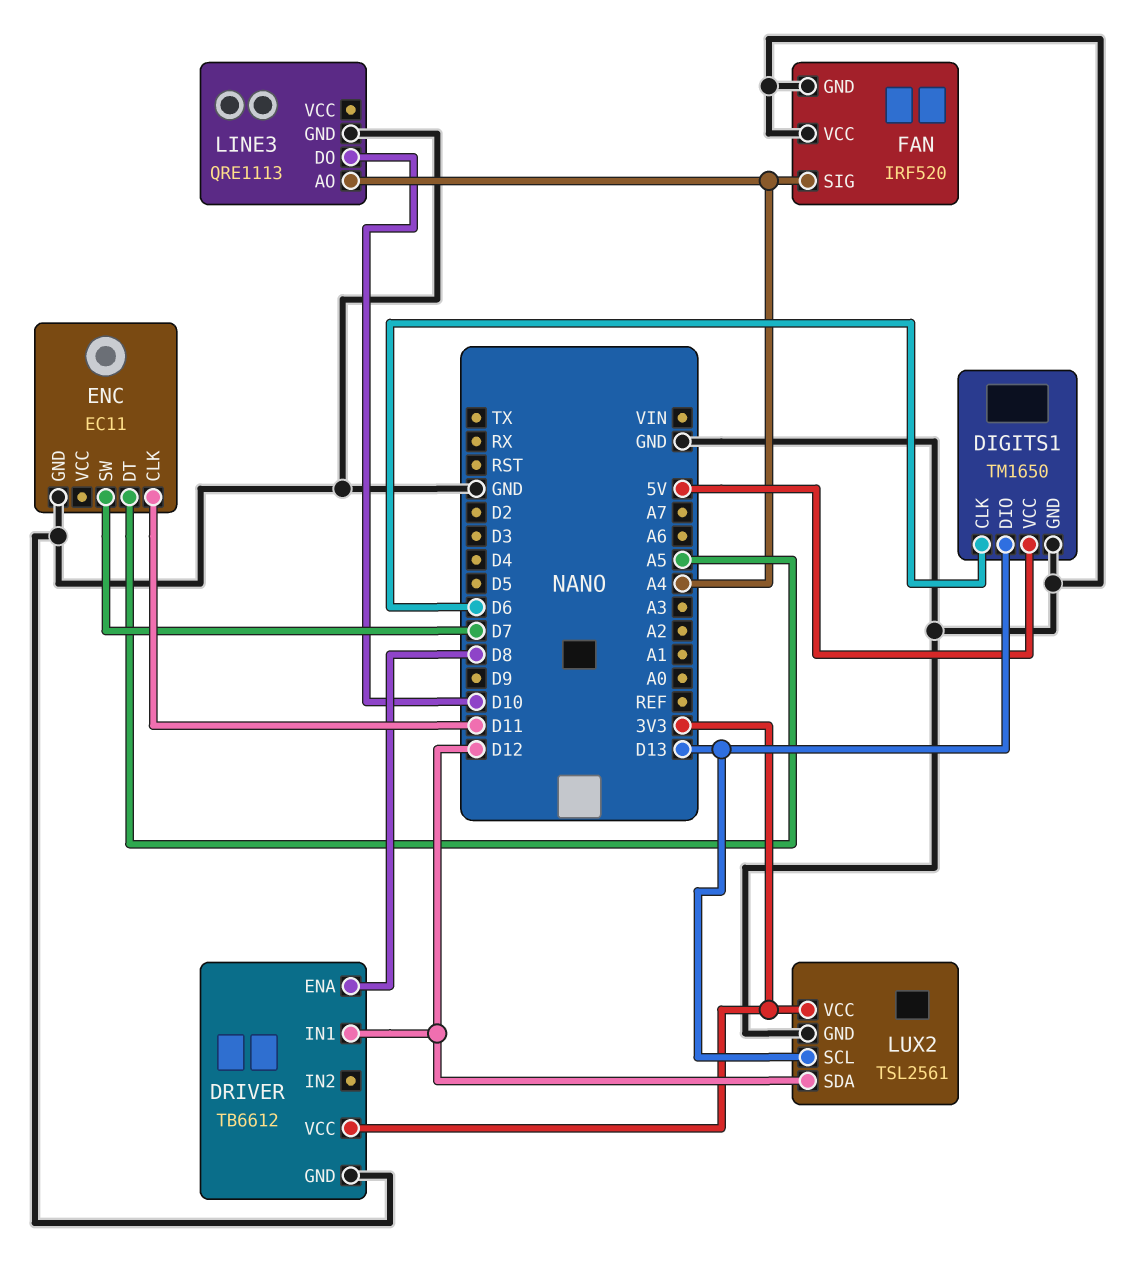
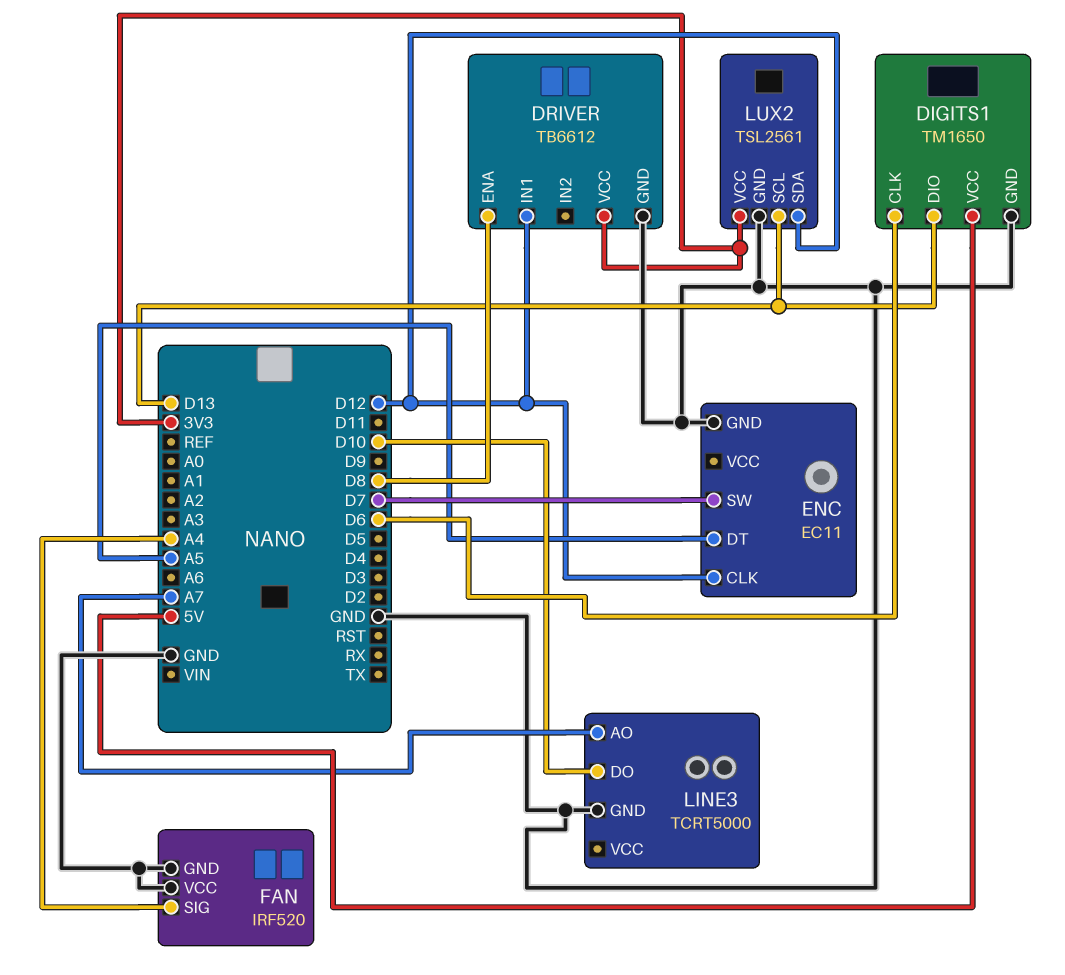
ENC pin CLK: D11 -> D12
LINE3: QRE1113 -> TCRT5000
LINE3 pin AO: A4 -> A7

